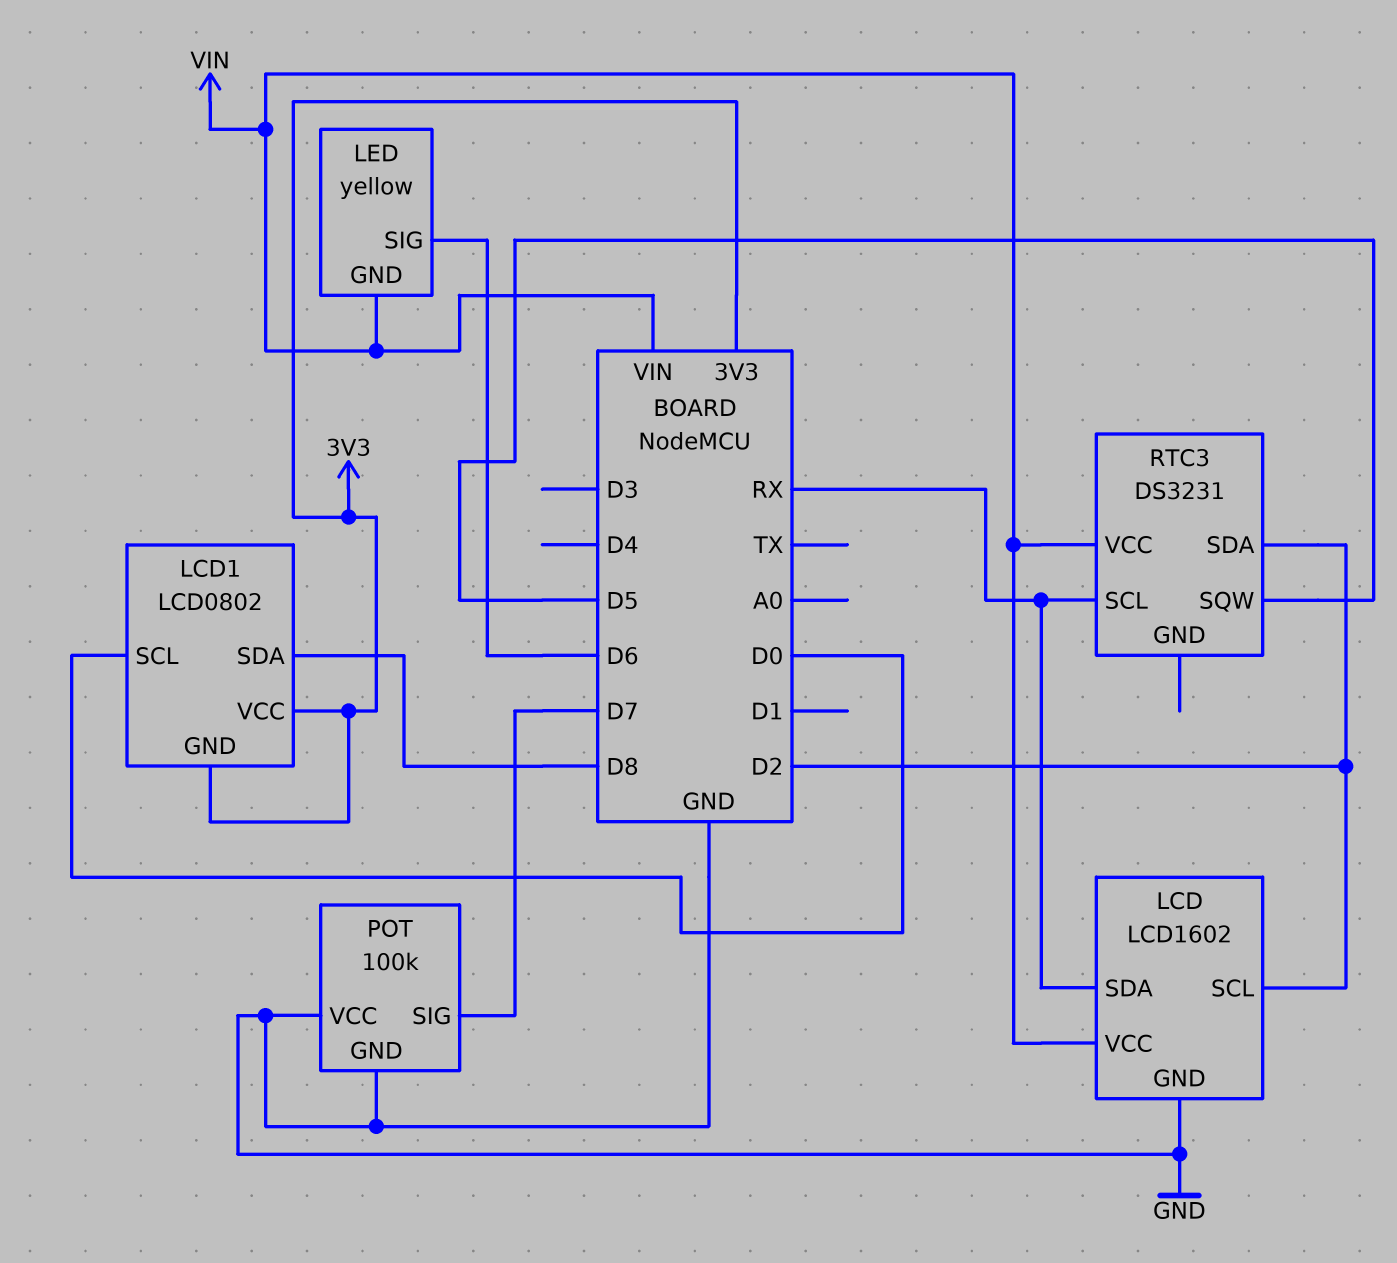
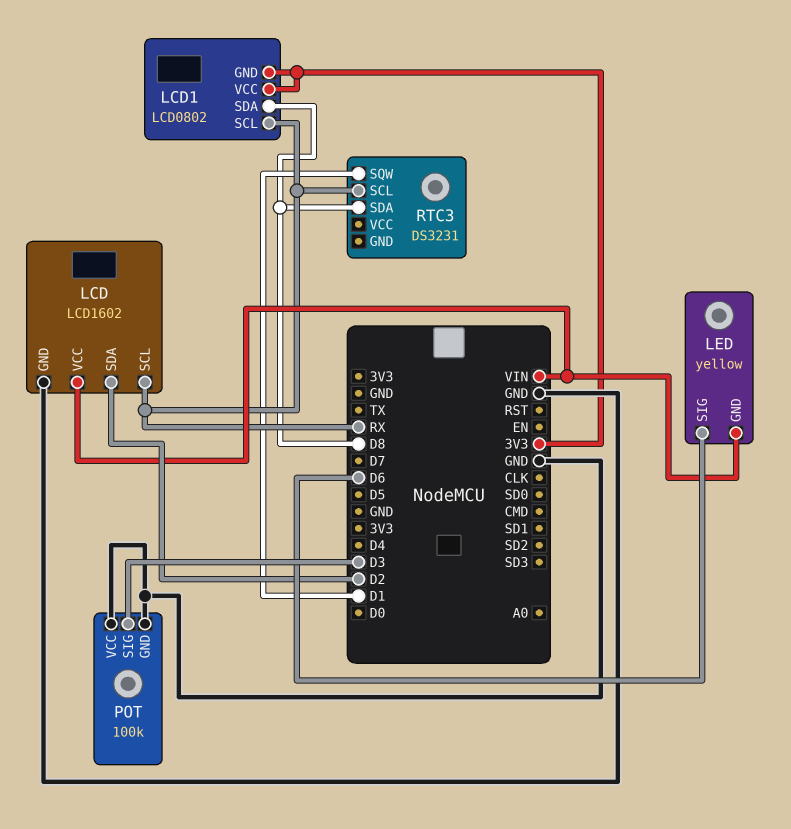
LCD pin SCL: D2 -> RX
LCD pin SDA: RX -> D2
LCD1 pin SCL: D0 -> RX
POT pin SIG: D7 -> D3
RTC3 pin SDA: D2 -> D8
RTC3 pin SQW: D5 -> D1
RTC3 pin VCC: VIN -> none

